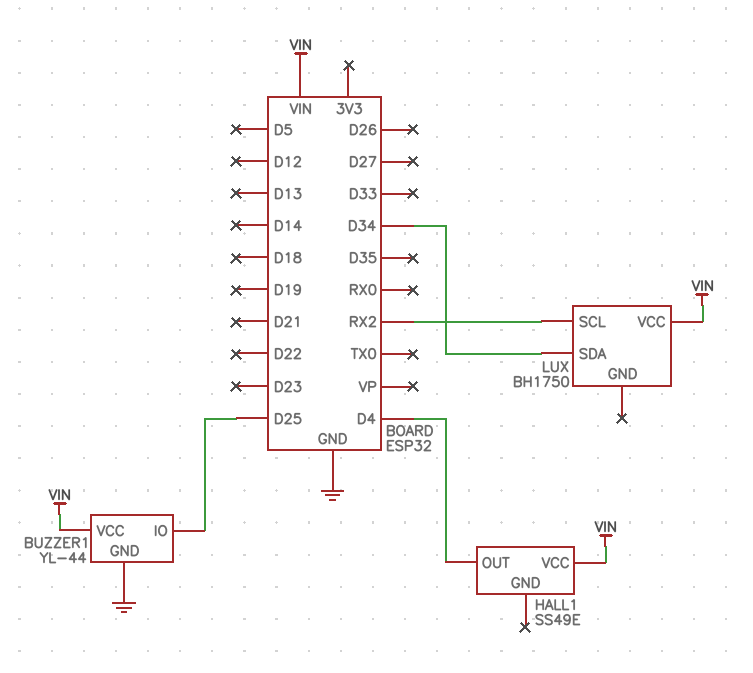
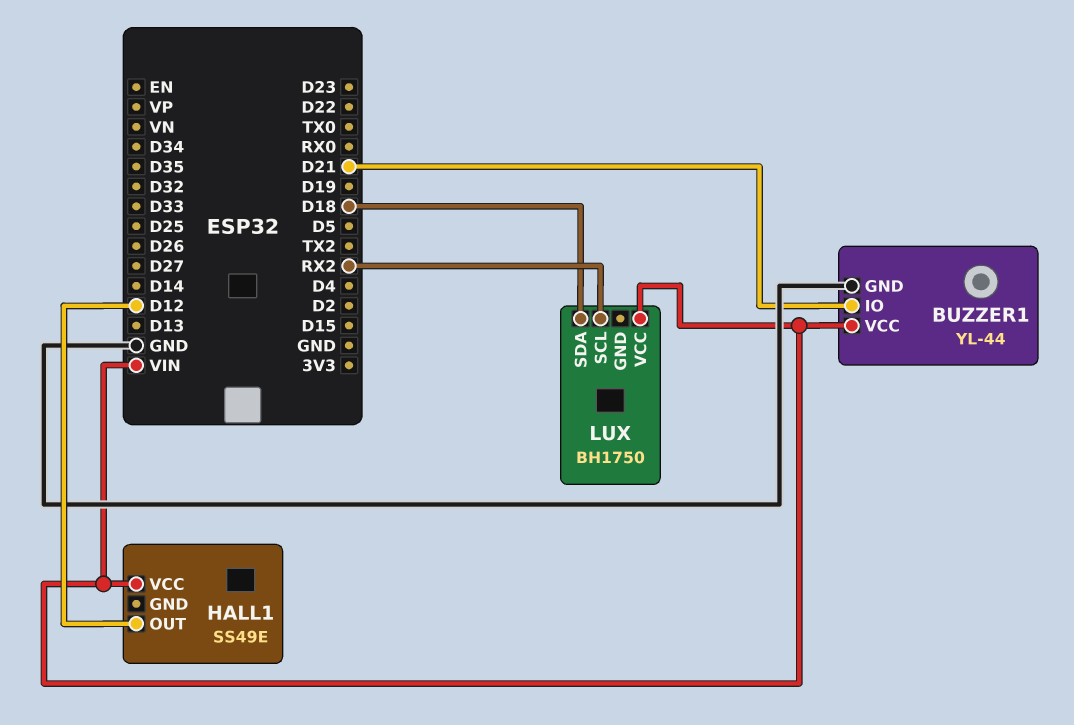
BUZZER1 pin IO: D25 -> D21
HALL1 pin OUT: D4 -> D12
LUX pin SDA: D34 -> D18

